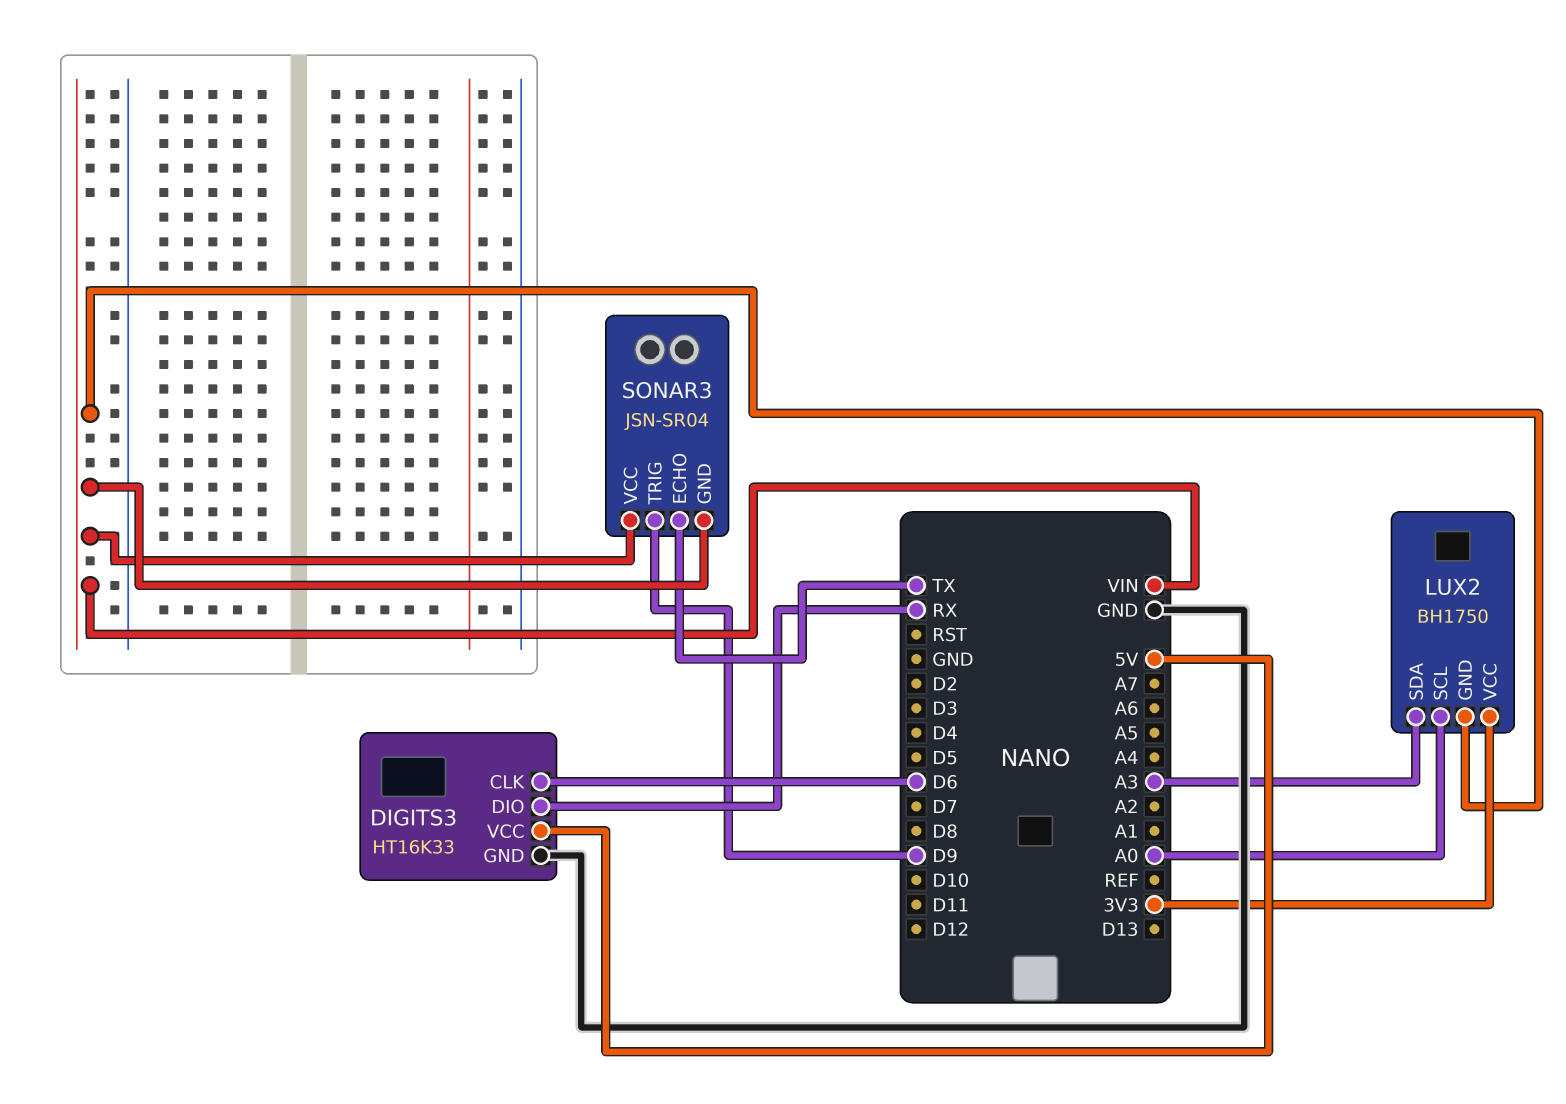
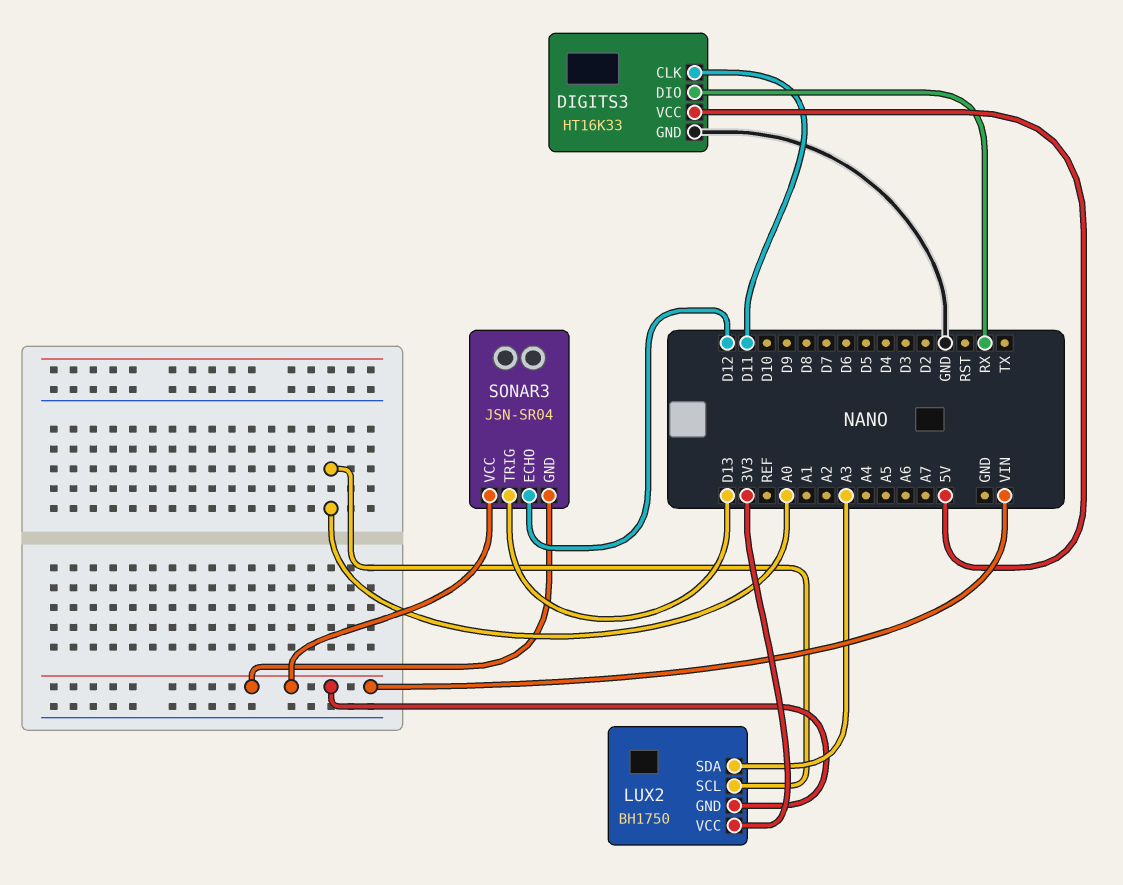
DIGITS3 pin CLK: D6 -> D11
SONAR3 pin ECHO: TX -> D12
SONAR3 pin TRIG: D9 -> D13

